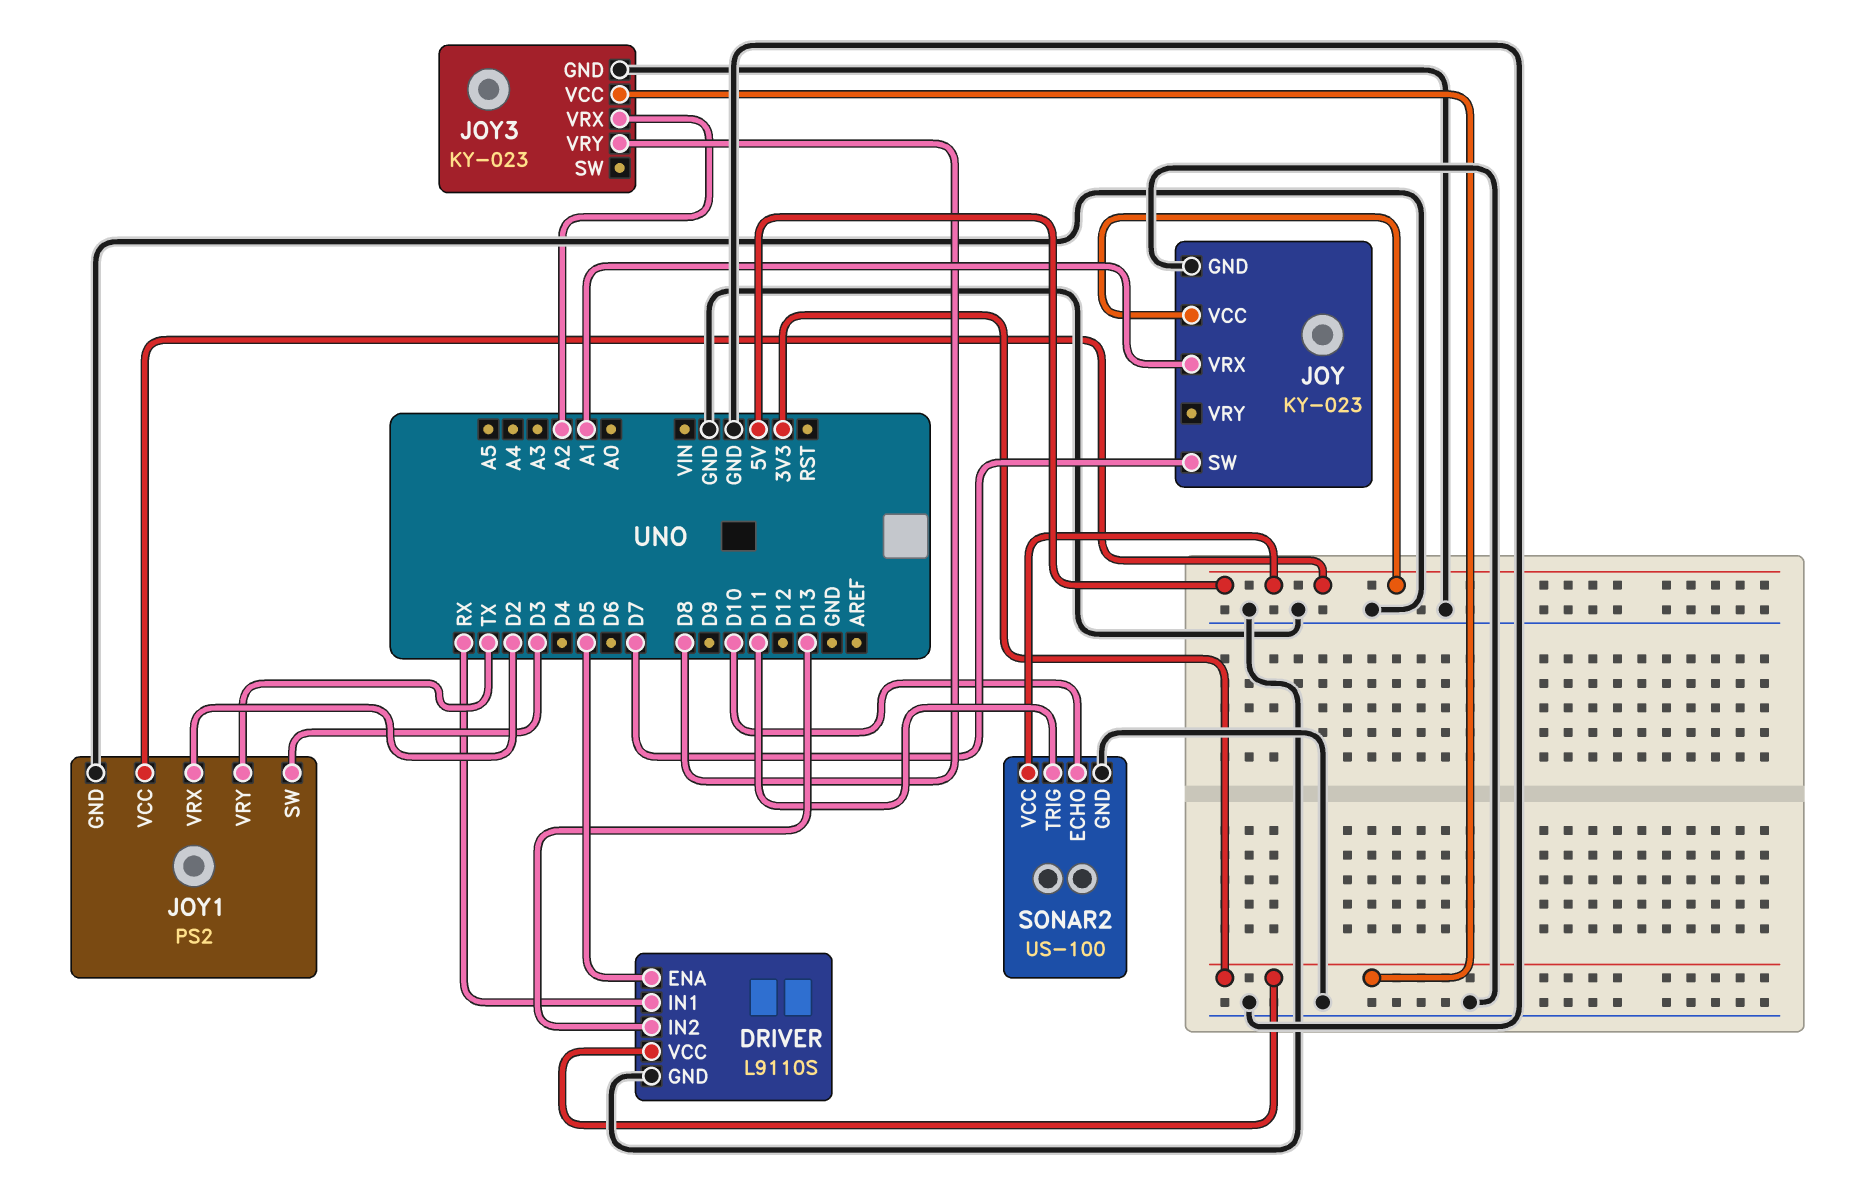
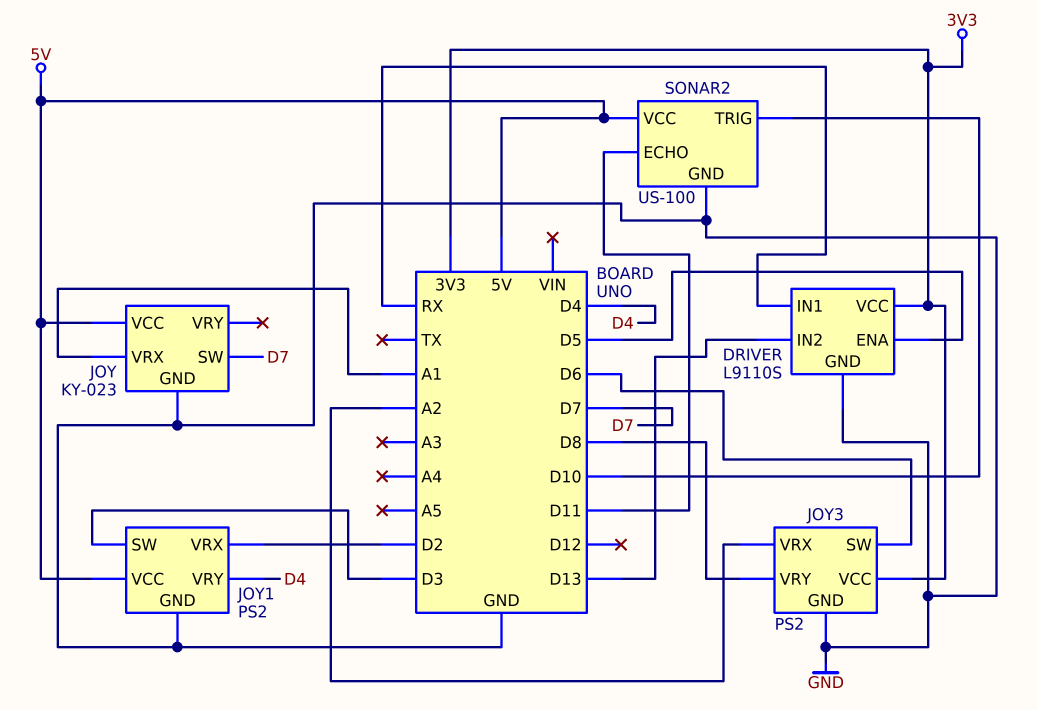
JOY1 pin VRY: TX -> D4
JOY3: KY-023 -> PS2
JOY3 pin SW: none -> D6
SONAR2 pin ECHO: D10 -> D11
SONAR2 pin TRIG: D11 -> D10

